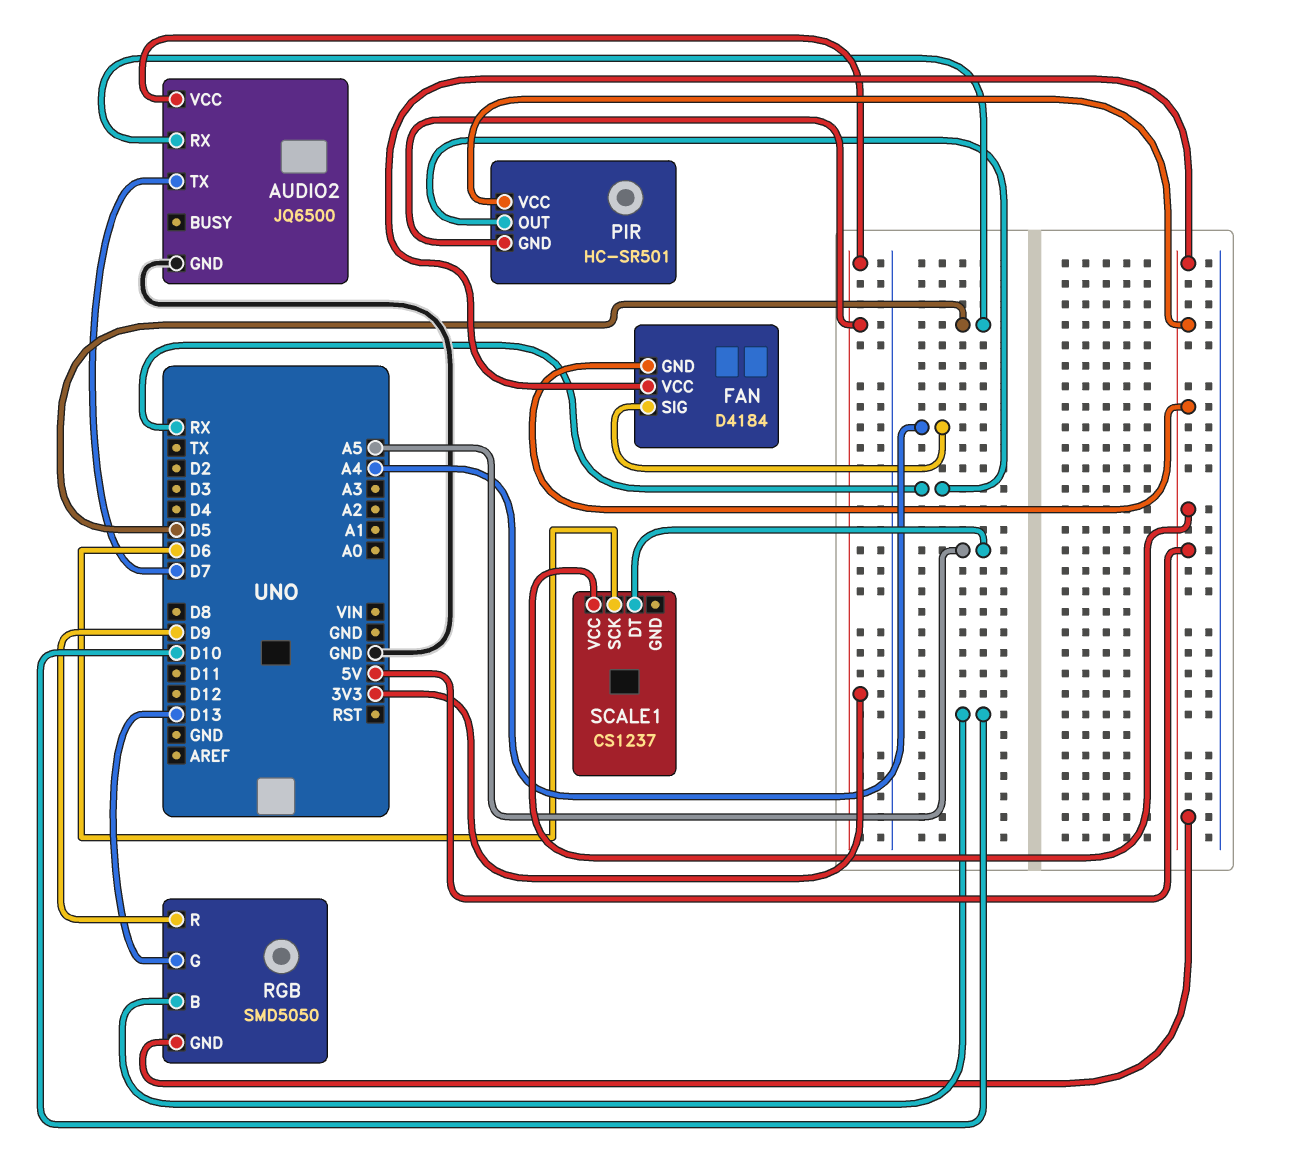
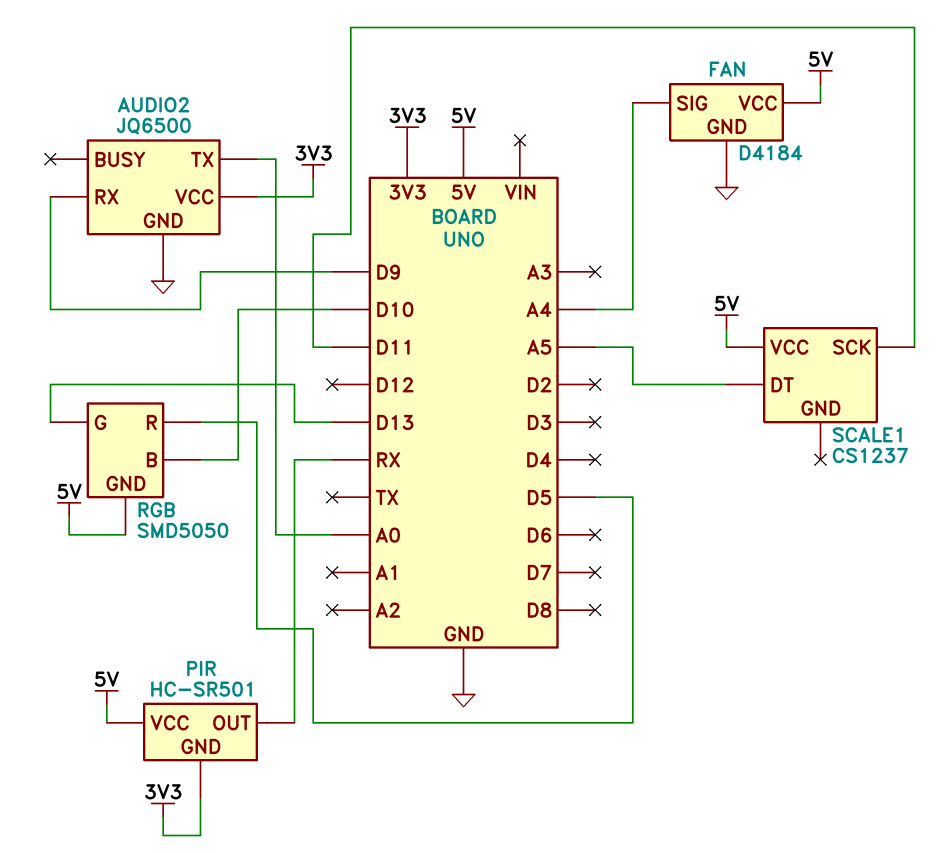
AUDIO2 pin RX: D5 -> D9
AUDIO2 pin TX: D7 -> A0
FAN pin GND: 5V -> GND
RGB pin R: D9 -> D5
SCALE1 pin SCK: D6 -> D11

